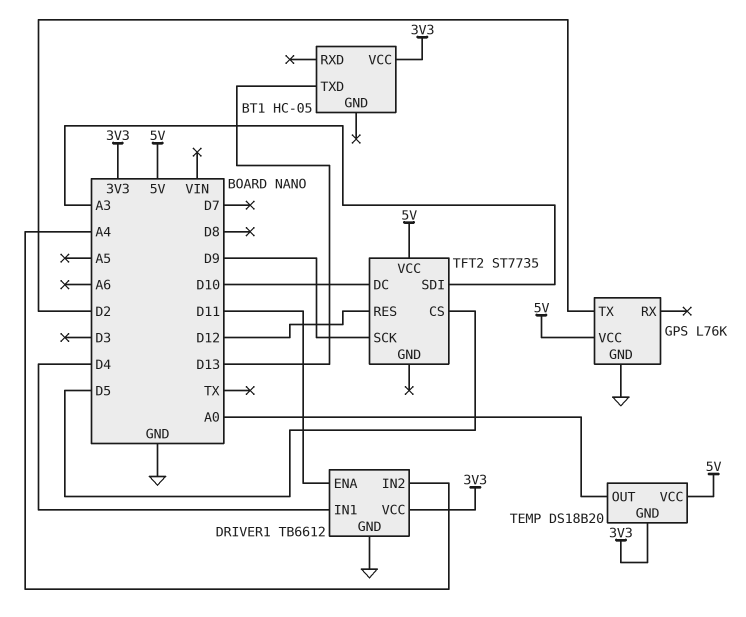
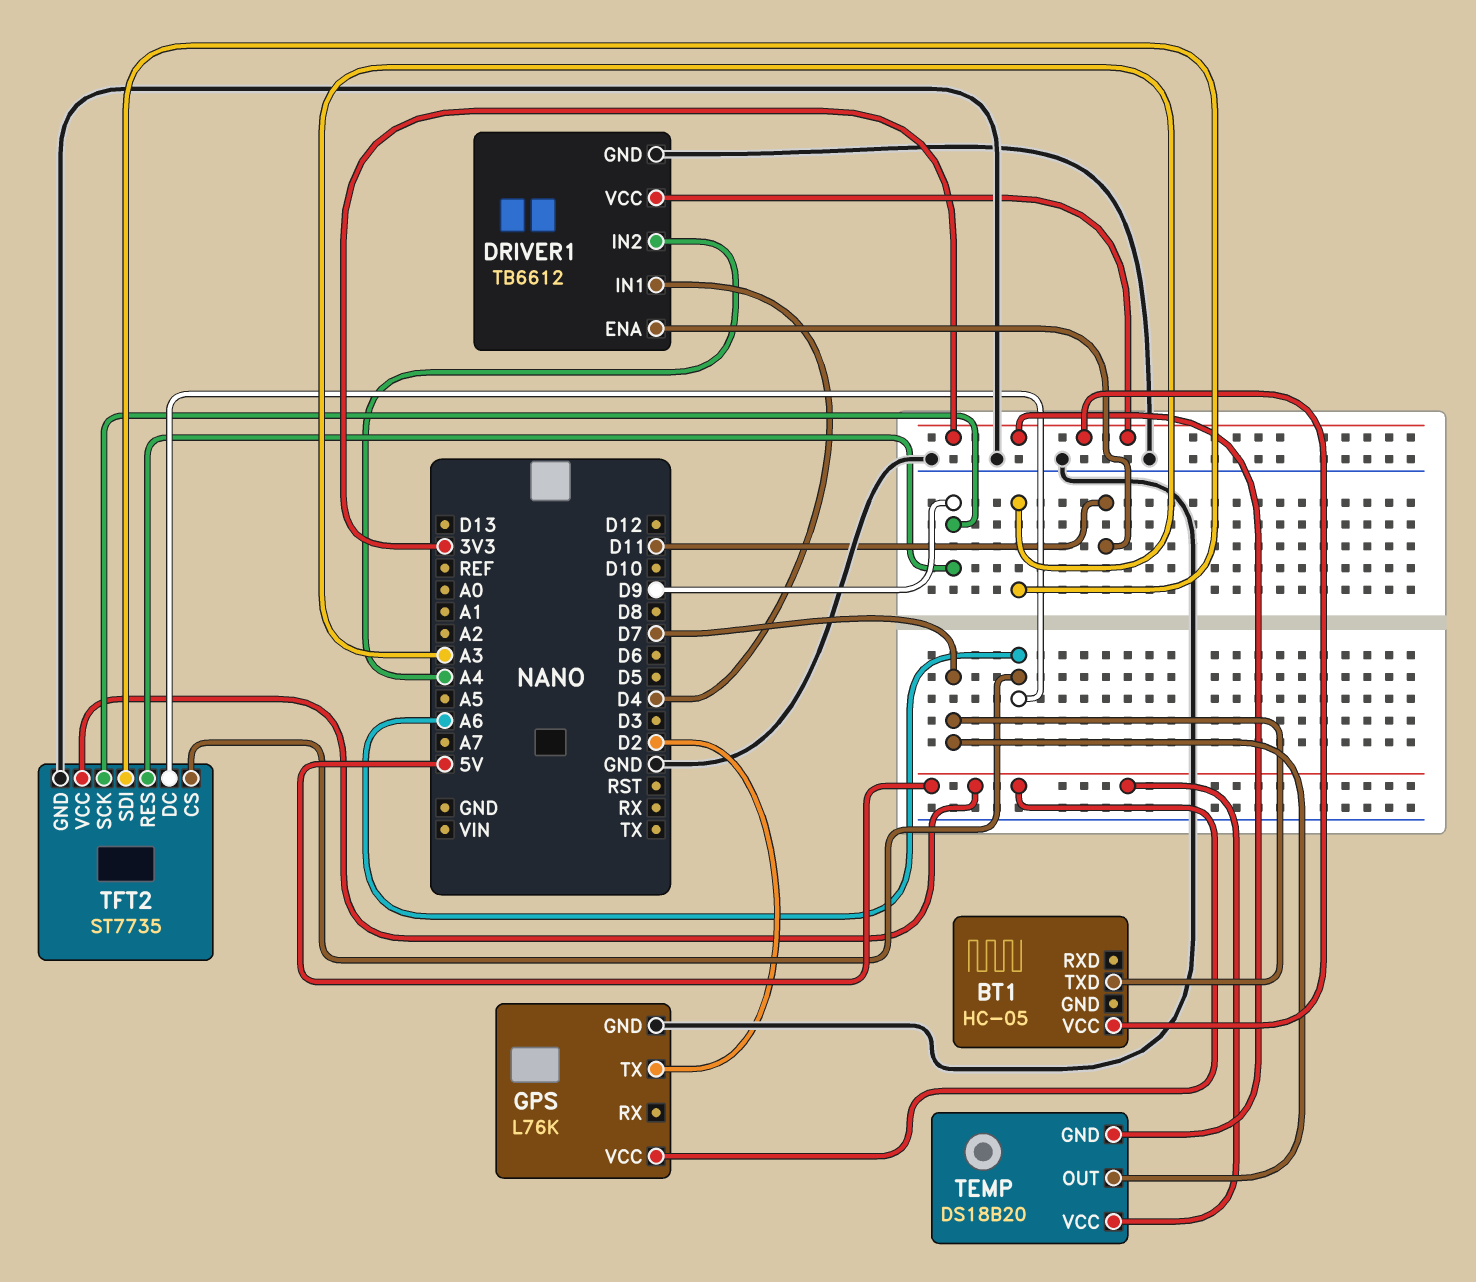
BT1 pin TXD: D13 -> D7
TEMP pin OUT: A0 -> D7
TFT2 pin CS: D5 -> A6
TFT2 pin DC: D10 -> A6
TFT2 pin GND: none -> GND
TFT2 pin RES: D12 -> D9

